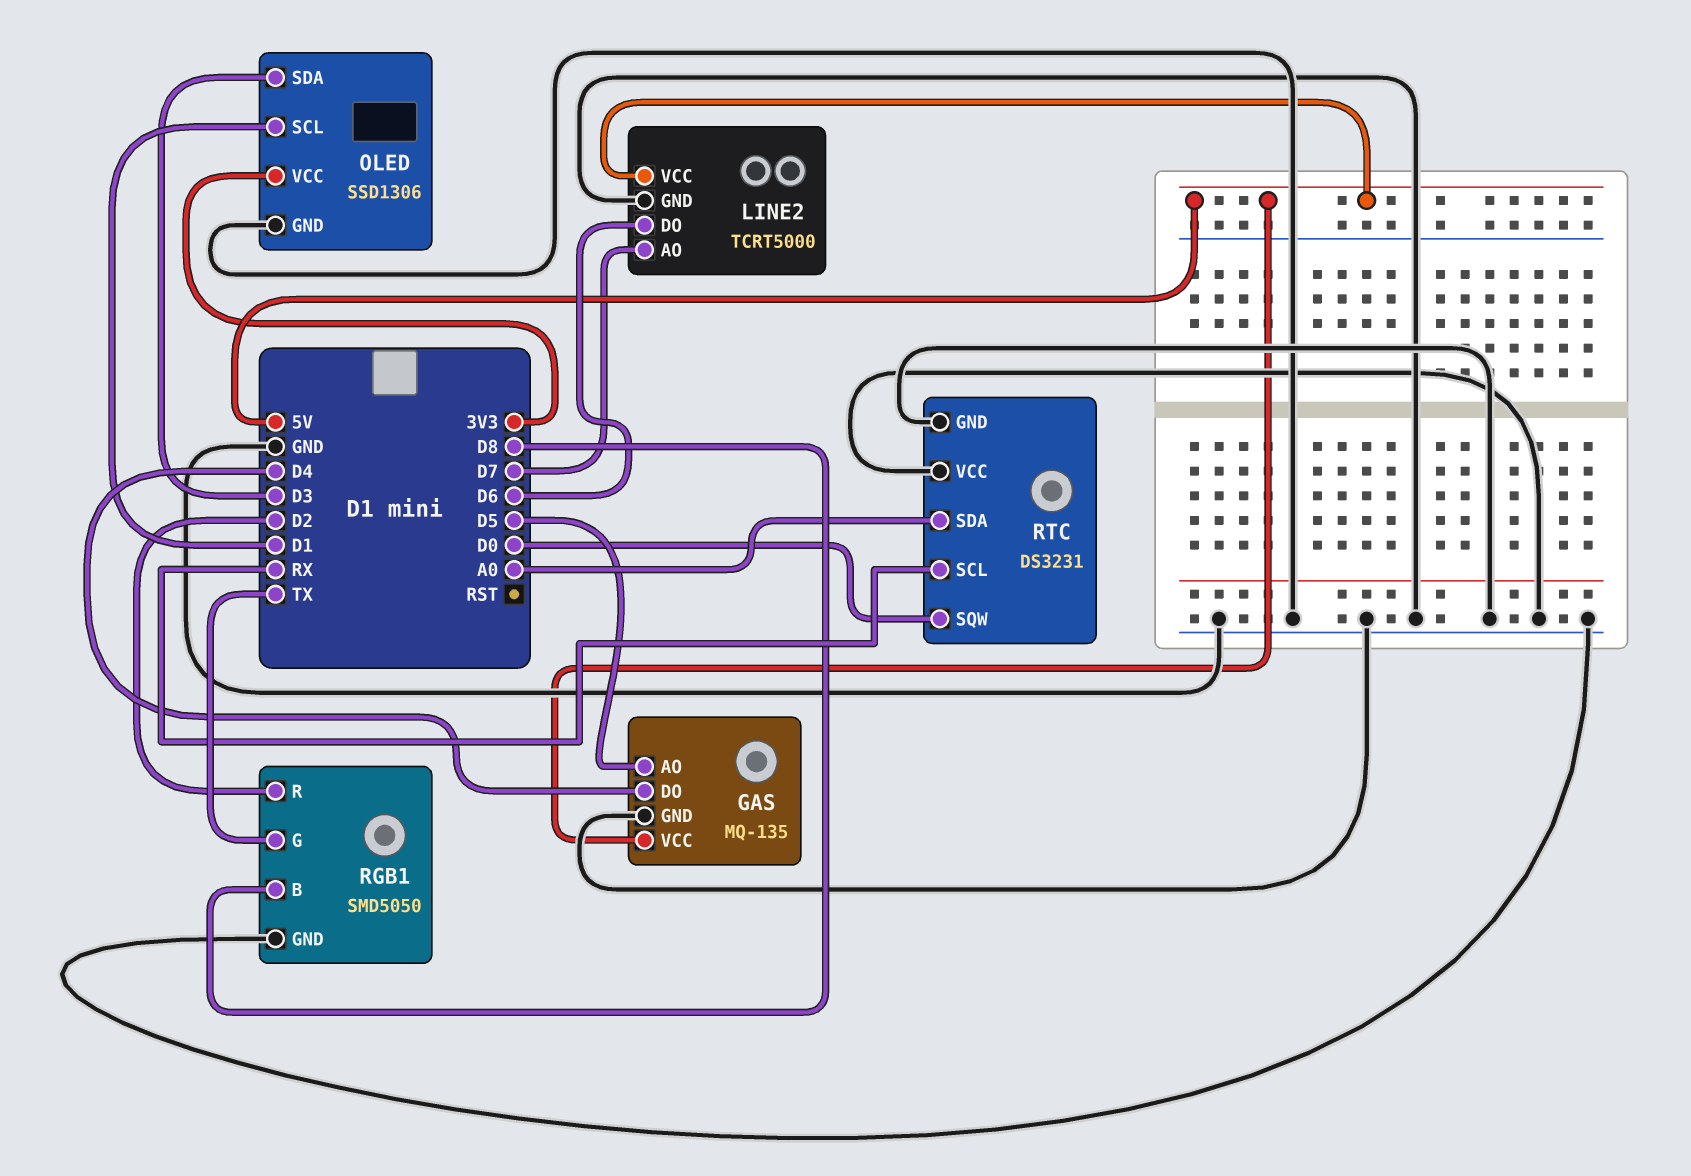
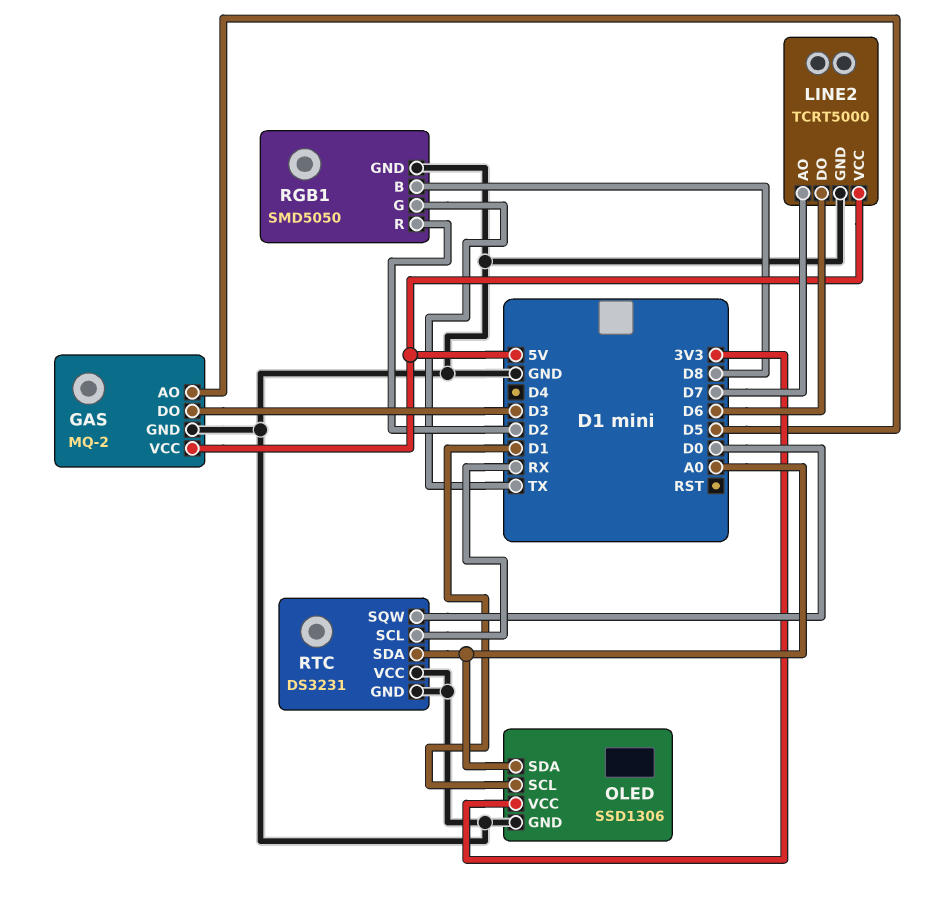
GAS: MQ-135 -> MQ-2
GAS pin DO: D4 -> D3
OLED pin SDA: D3 -> A0

